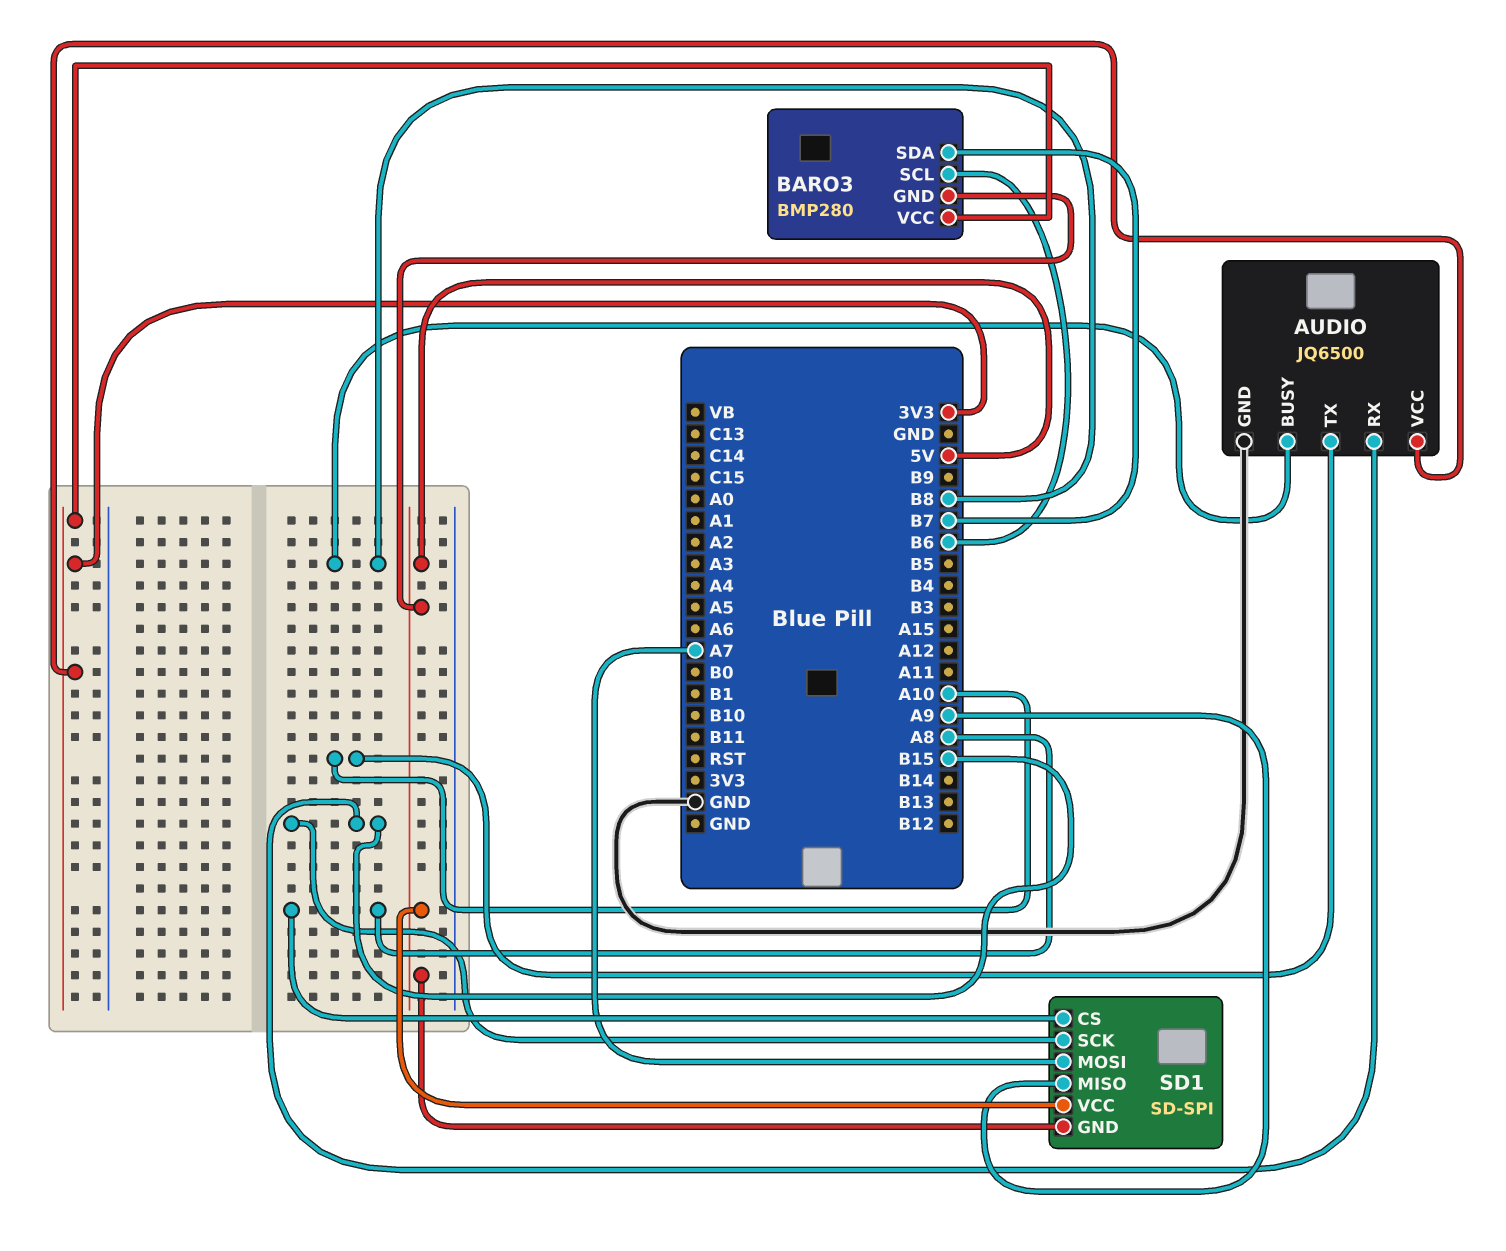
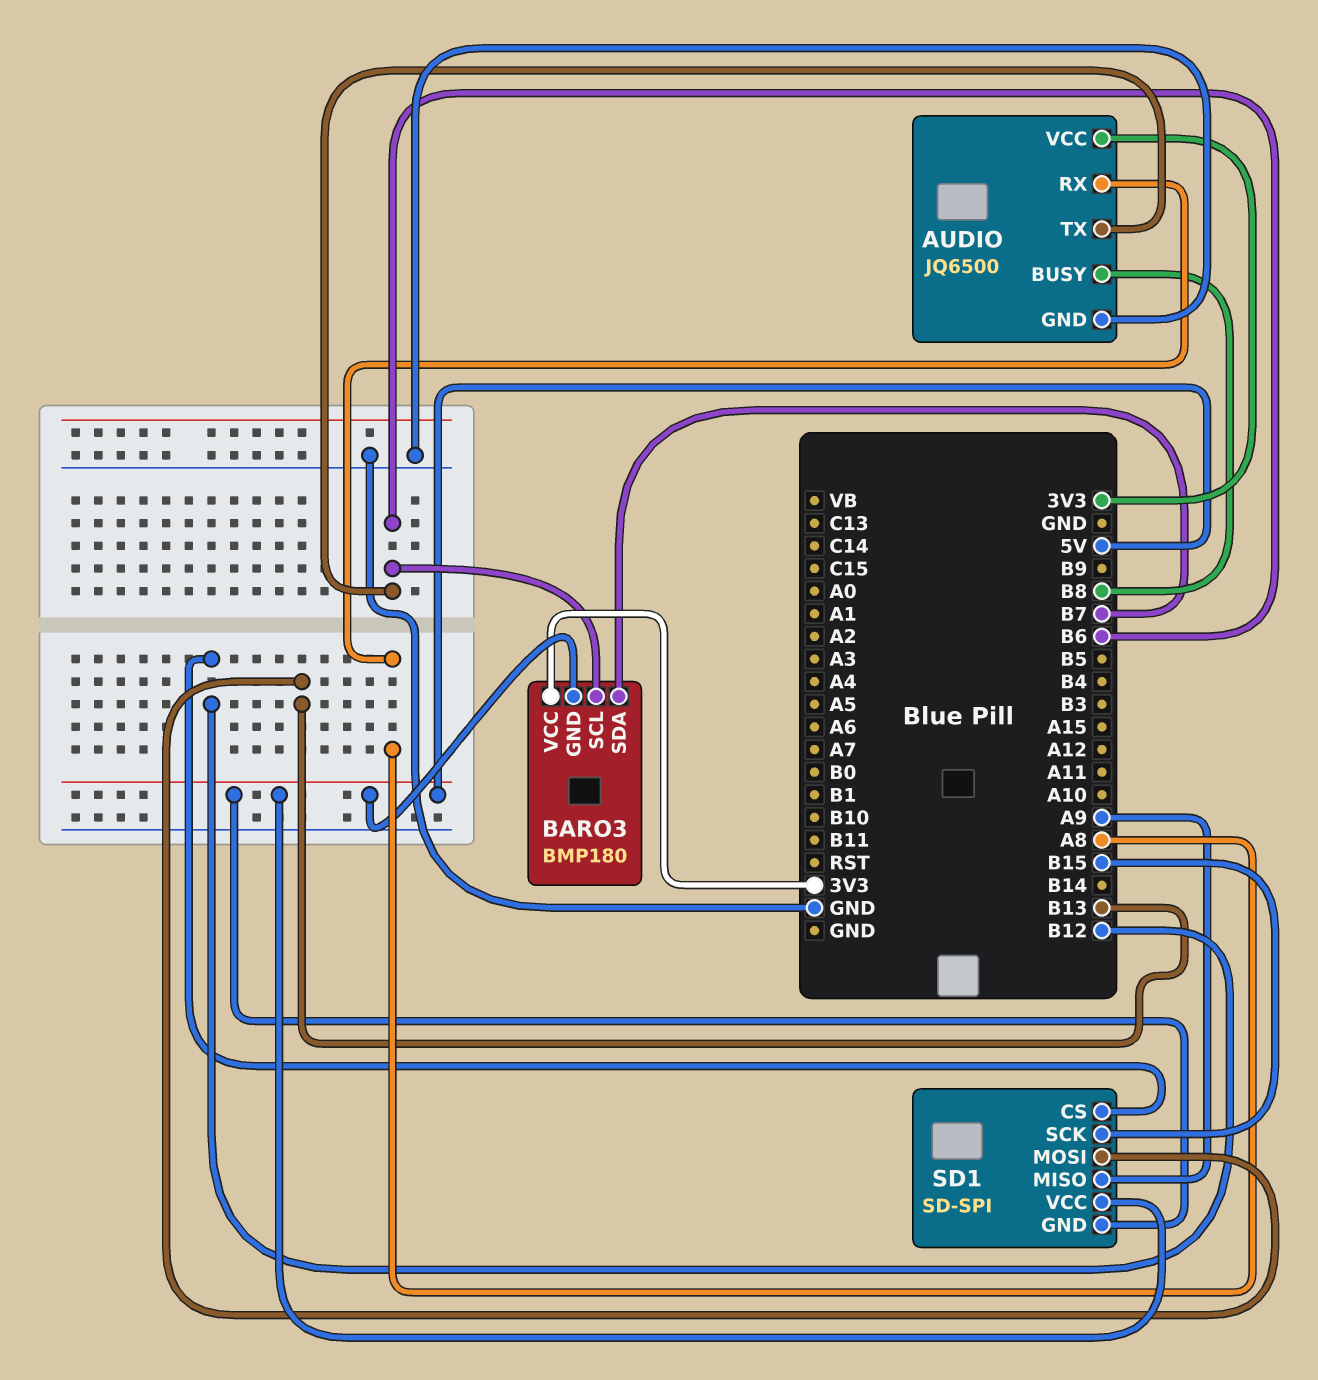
AUDIO pin RX: B15 -> A8
AUDIO pin TX: A10 -> B6
BARO3: BMP280 -> BMP180
SD1 pin CS: A8 -> B12
SD1 pin MOSI: A7 -> B13

